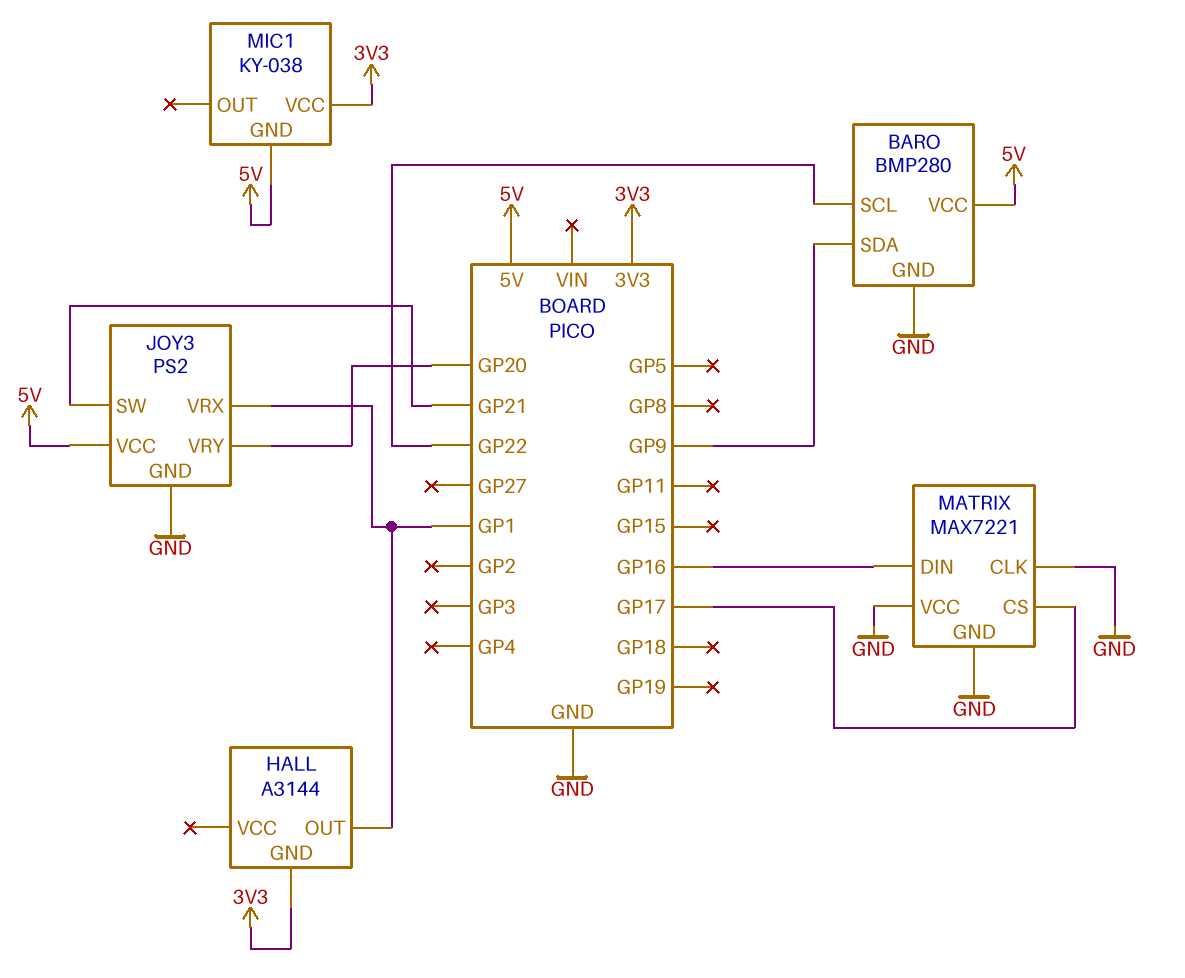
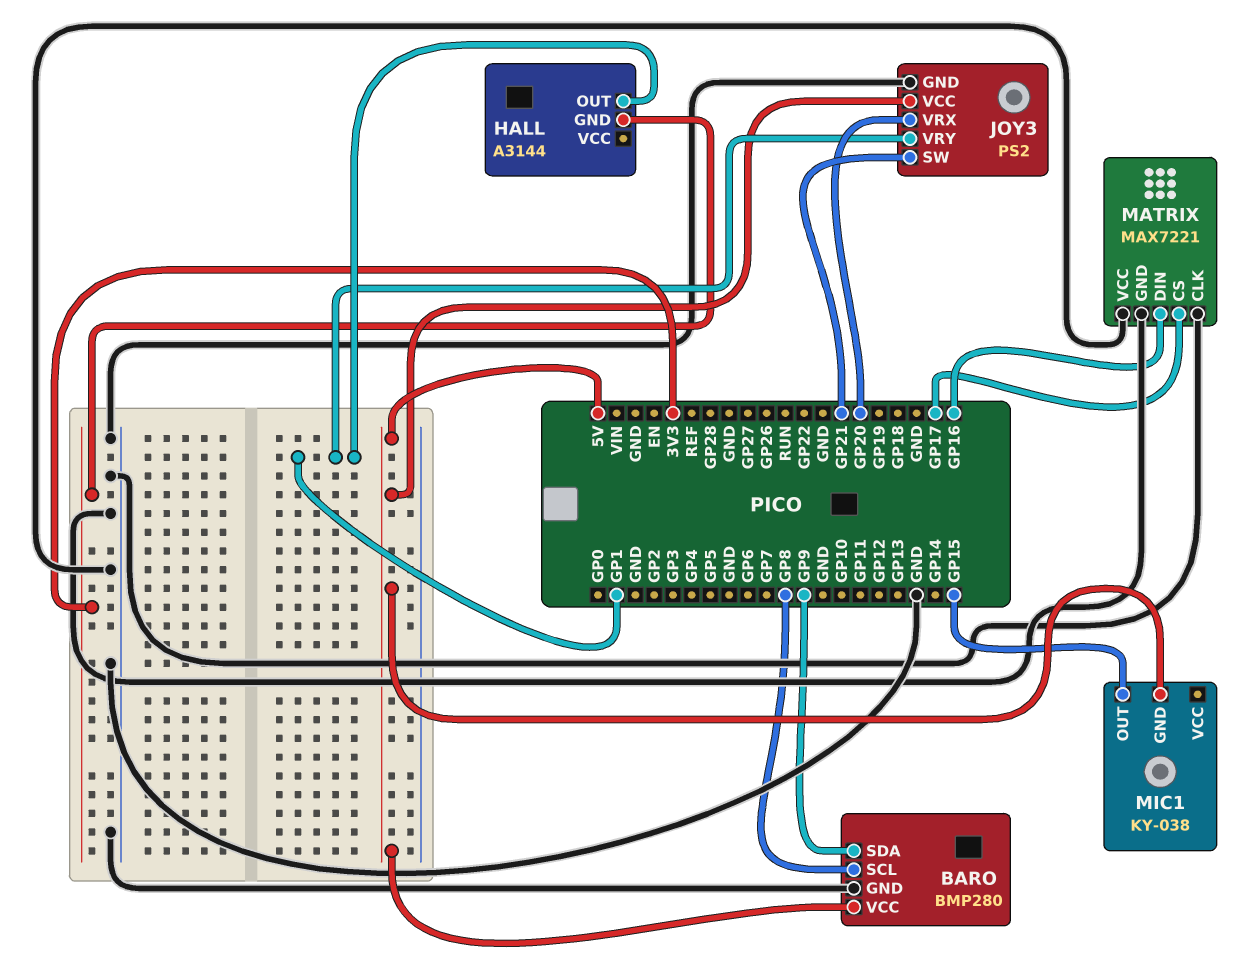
BARO pin SCL: GP22 -> GP8
JOY3 pin VRX: GP1 -> GP20
JOY3 pin VRY: GP20 -> GP1
MIC1 pin OUT: none -> GP15
MIC1 pin VCC: 3V3 -> none

